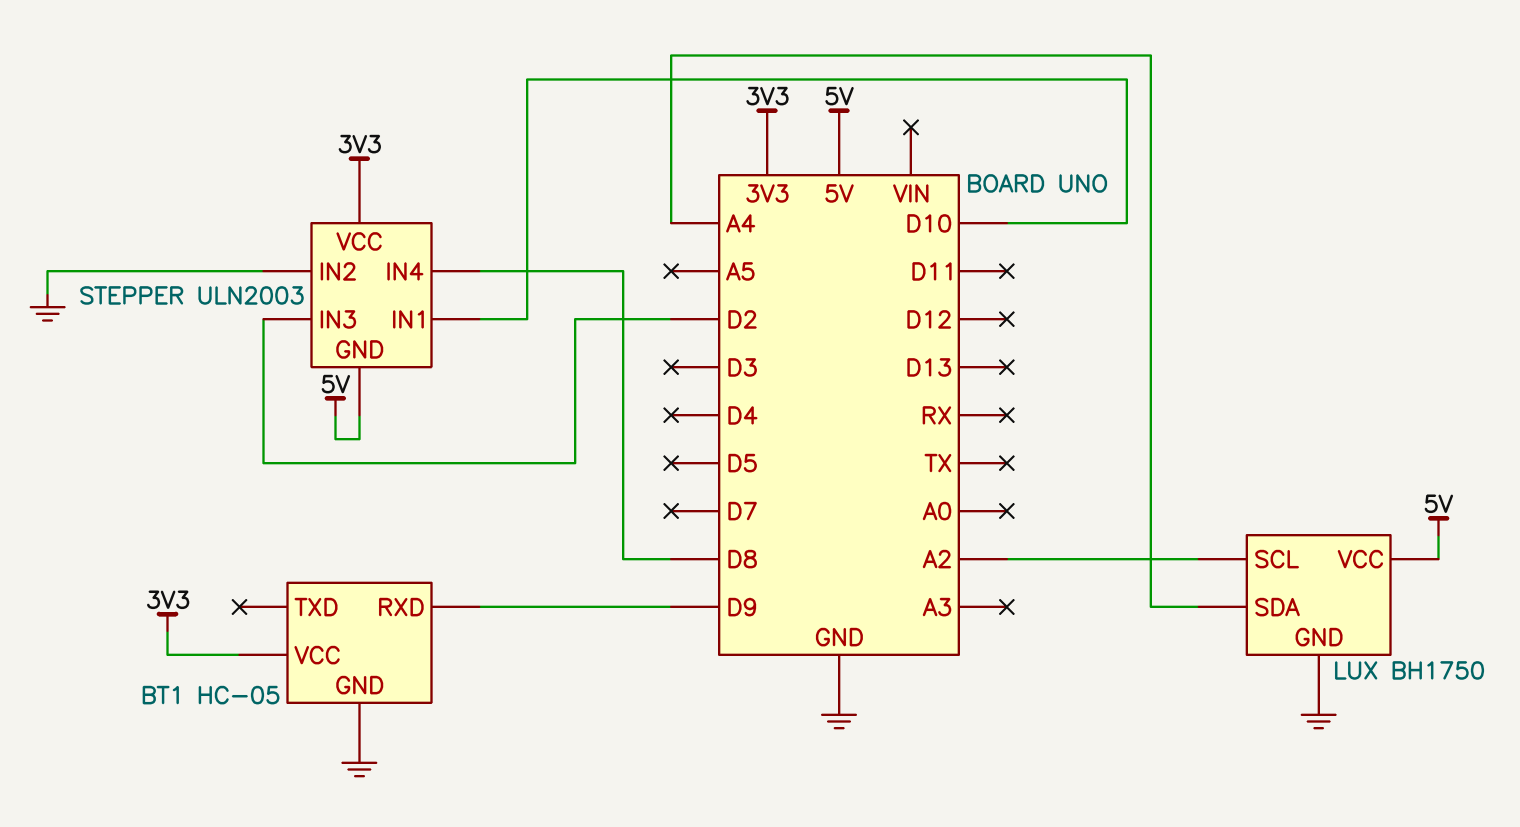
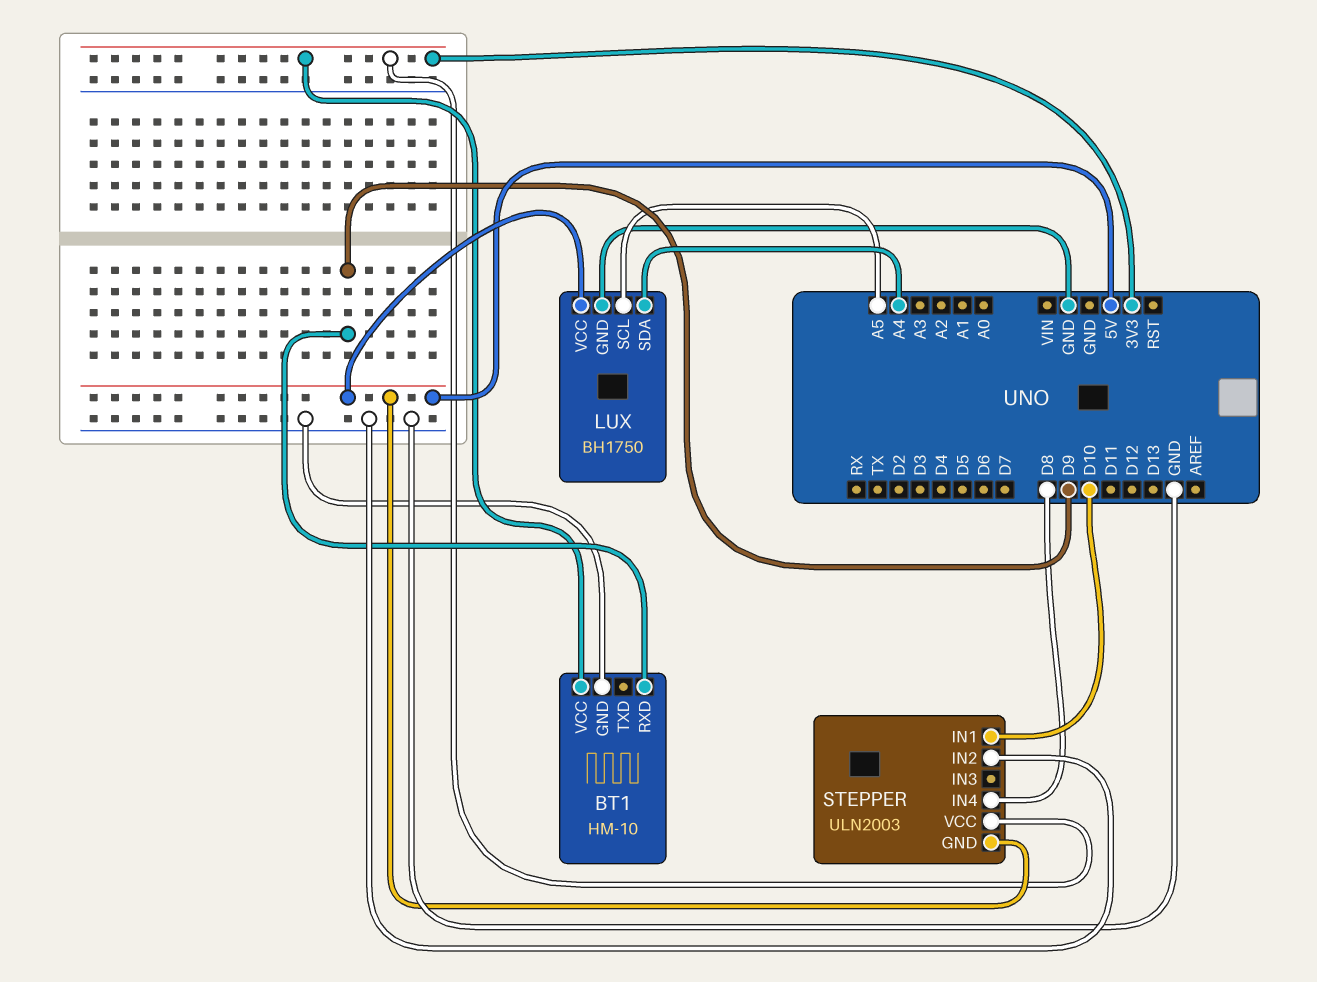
BT1: HC-05 -> HM-10
LUX pin SCL: A2 -> A5
STEPPER pin IN3: D2 -> none

